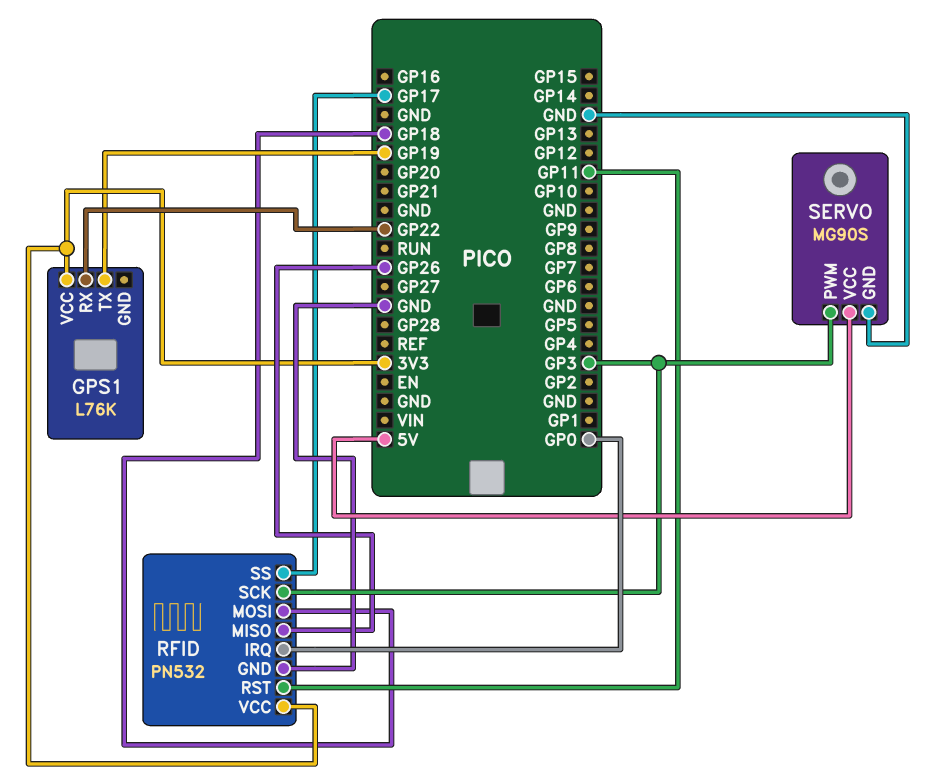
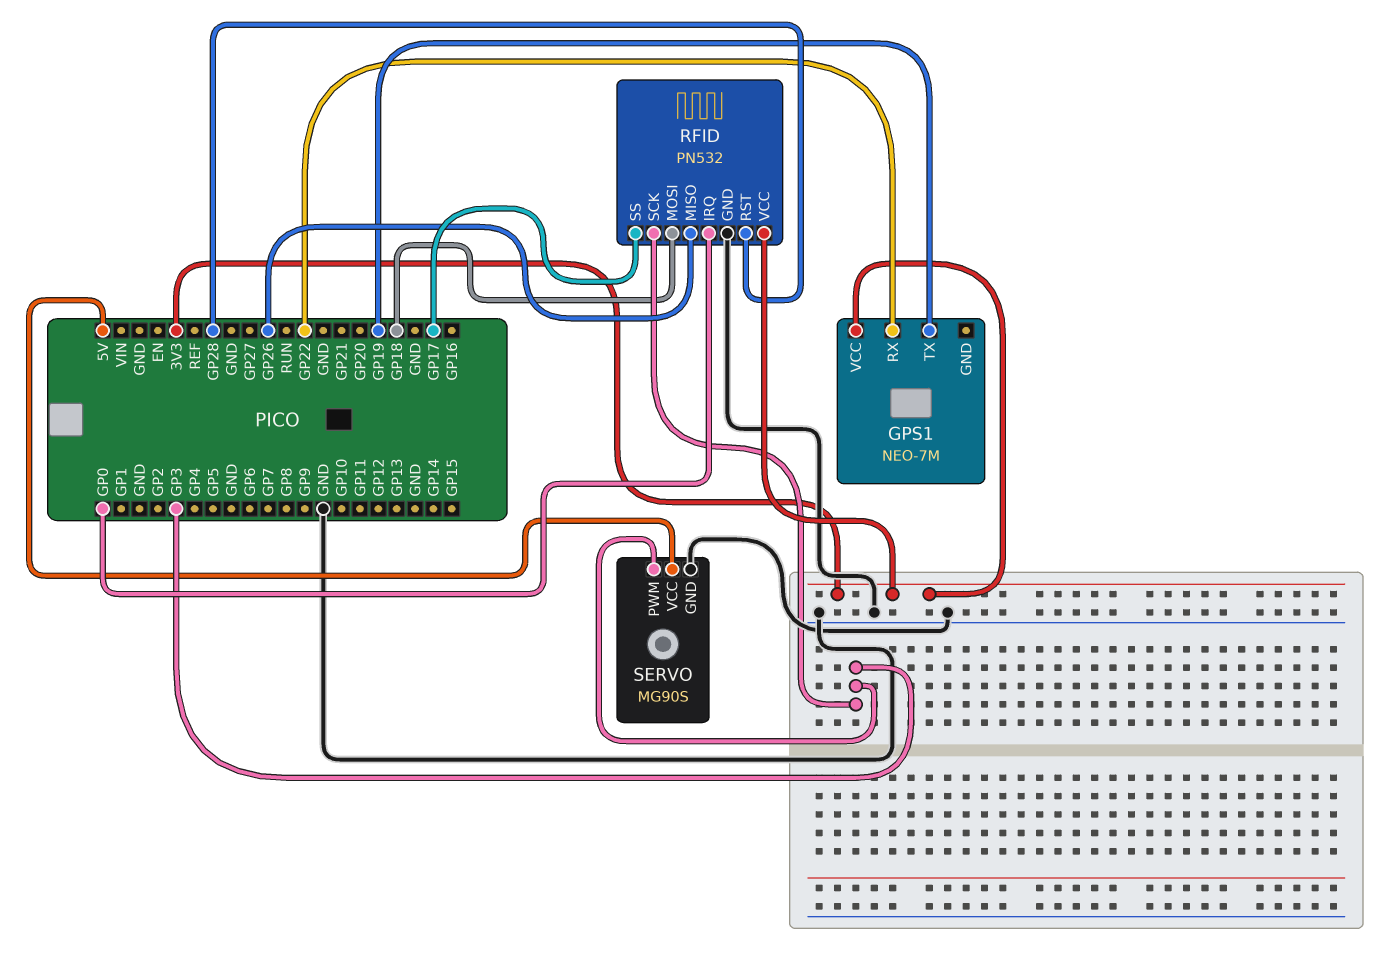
GPS1: L76K -> NEO-7M
RFID pin RST: GP11 -> GP28

